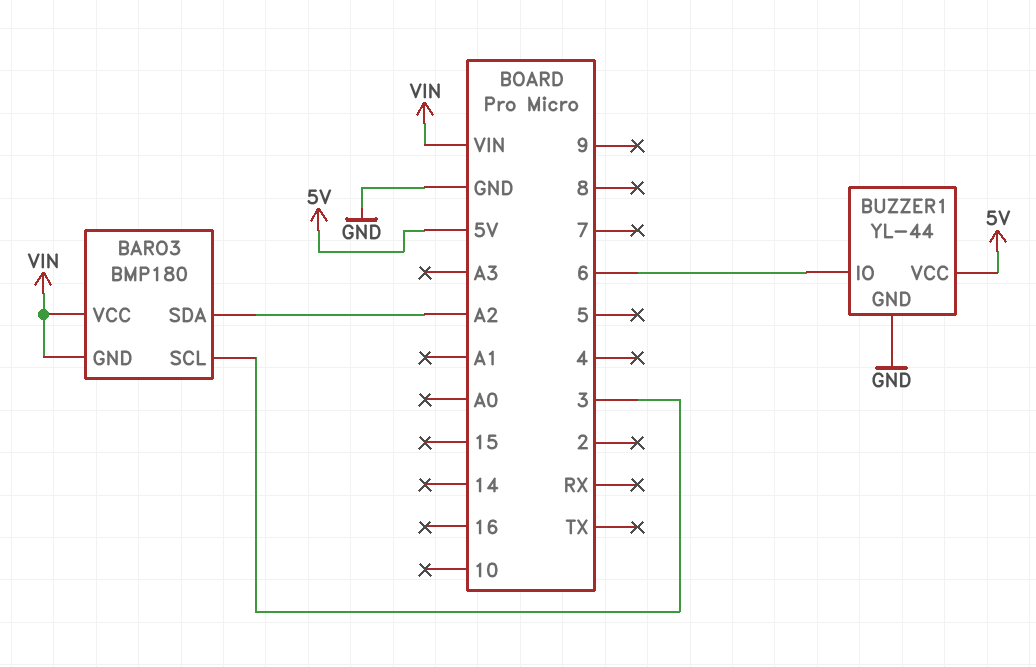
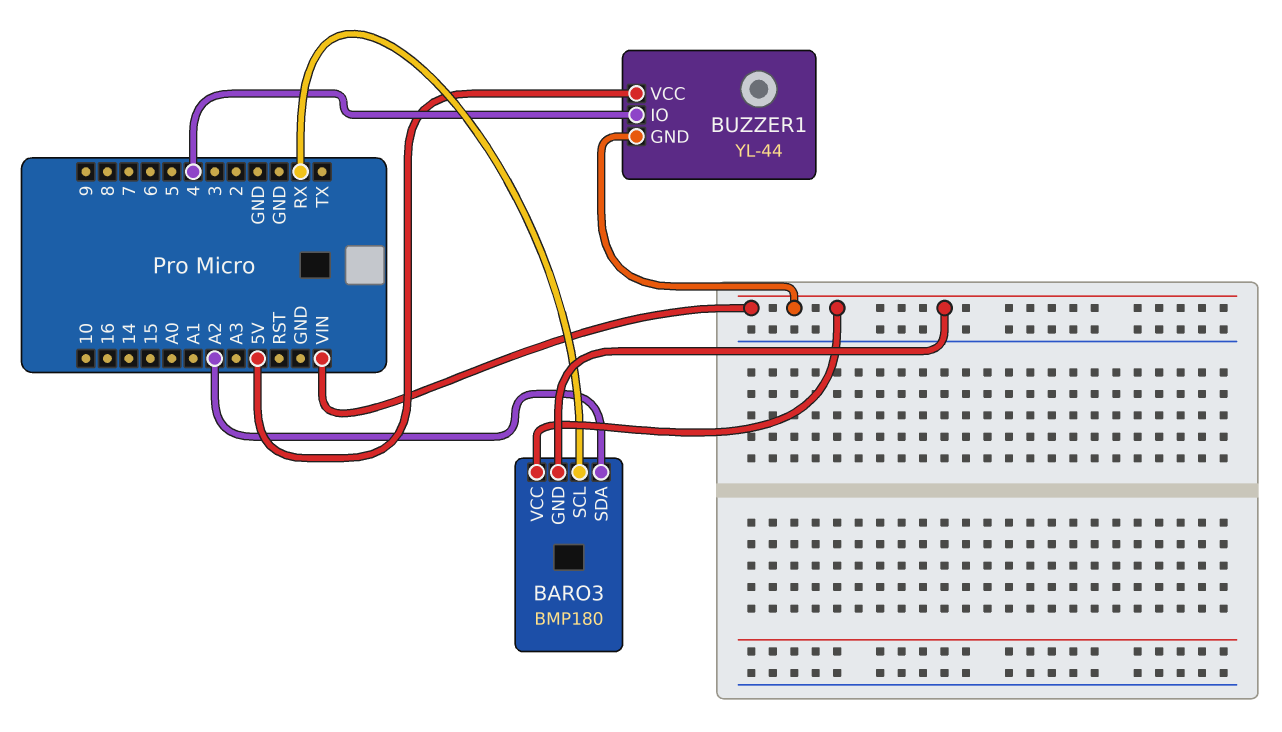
BARO3 pin SCL: 3 -> RX
BUZZER1 pin GND: GND -> VIN
BUZZER1 pin IO: 6 -> 4

